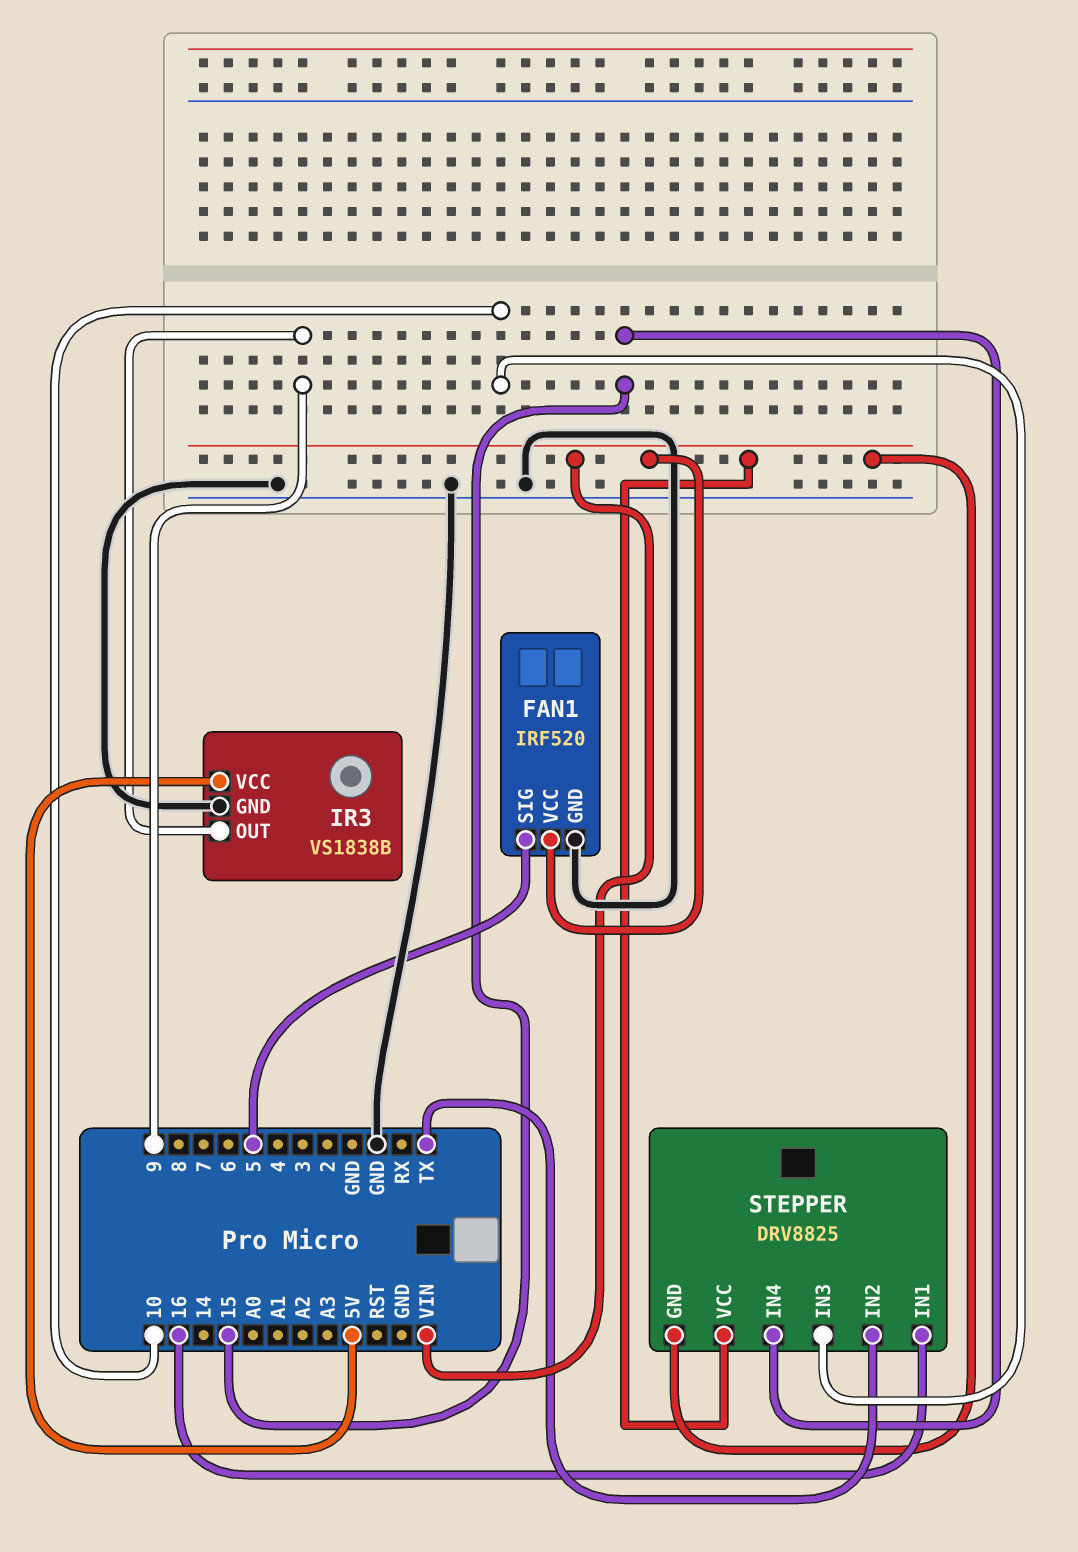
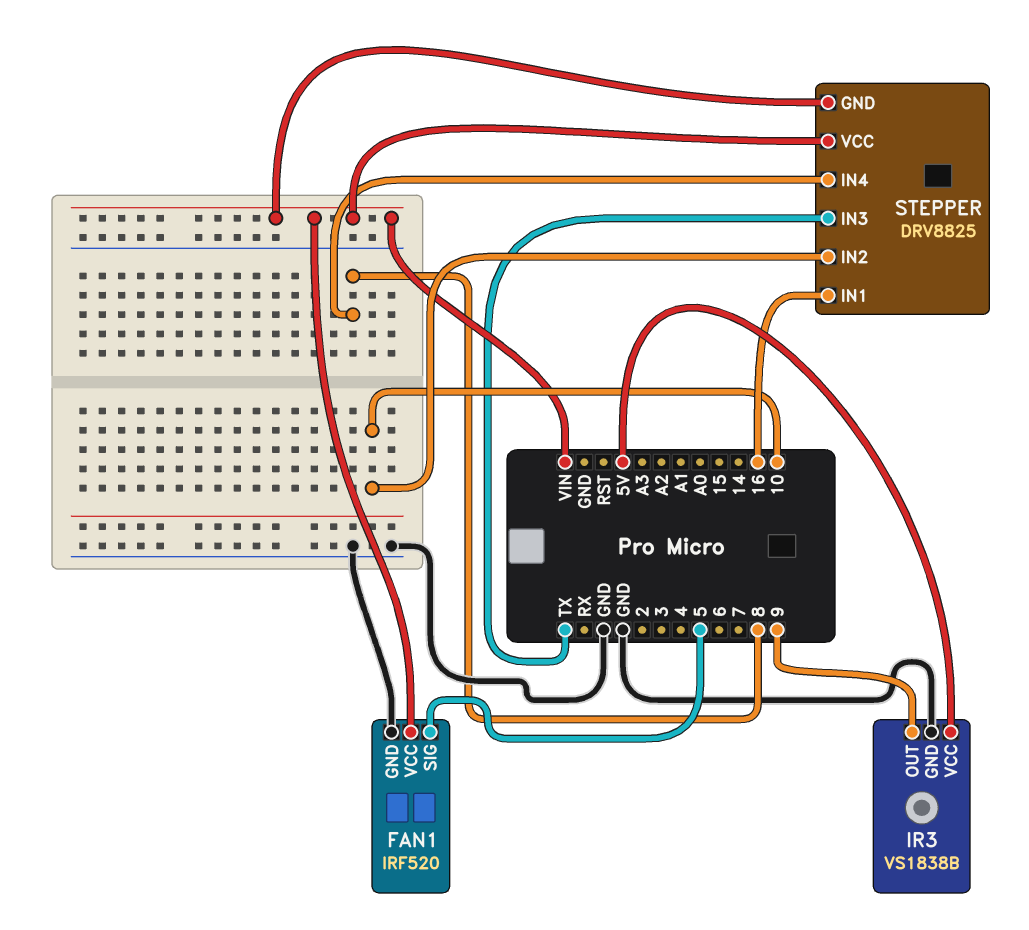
STEPPER pin IN2: TX -> 10
STEPPER pin IN3: 10 -> TX
STEPPER pin IN4: 15 -> 8

